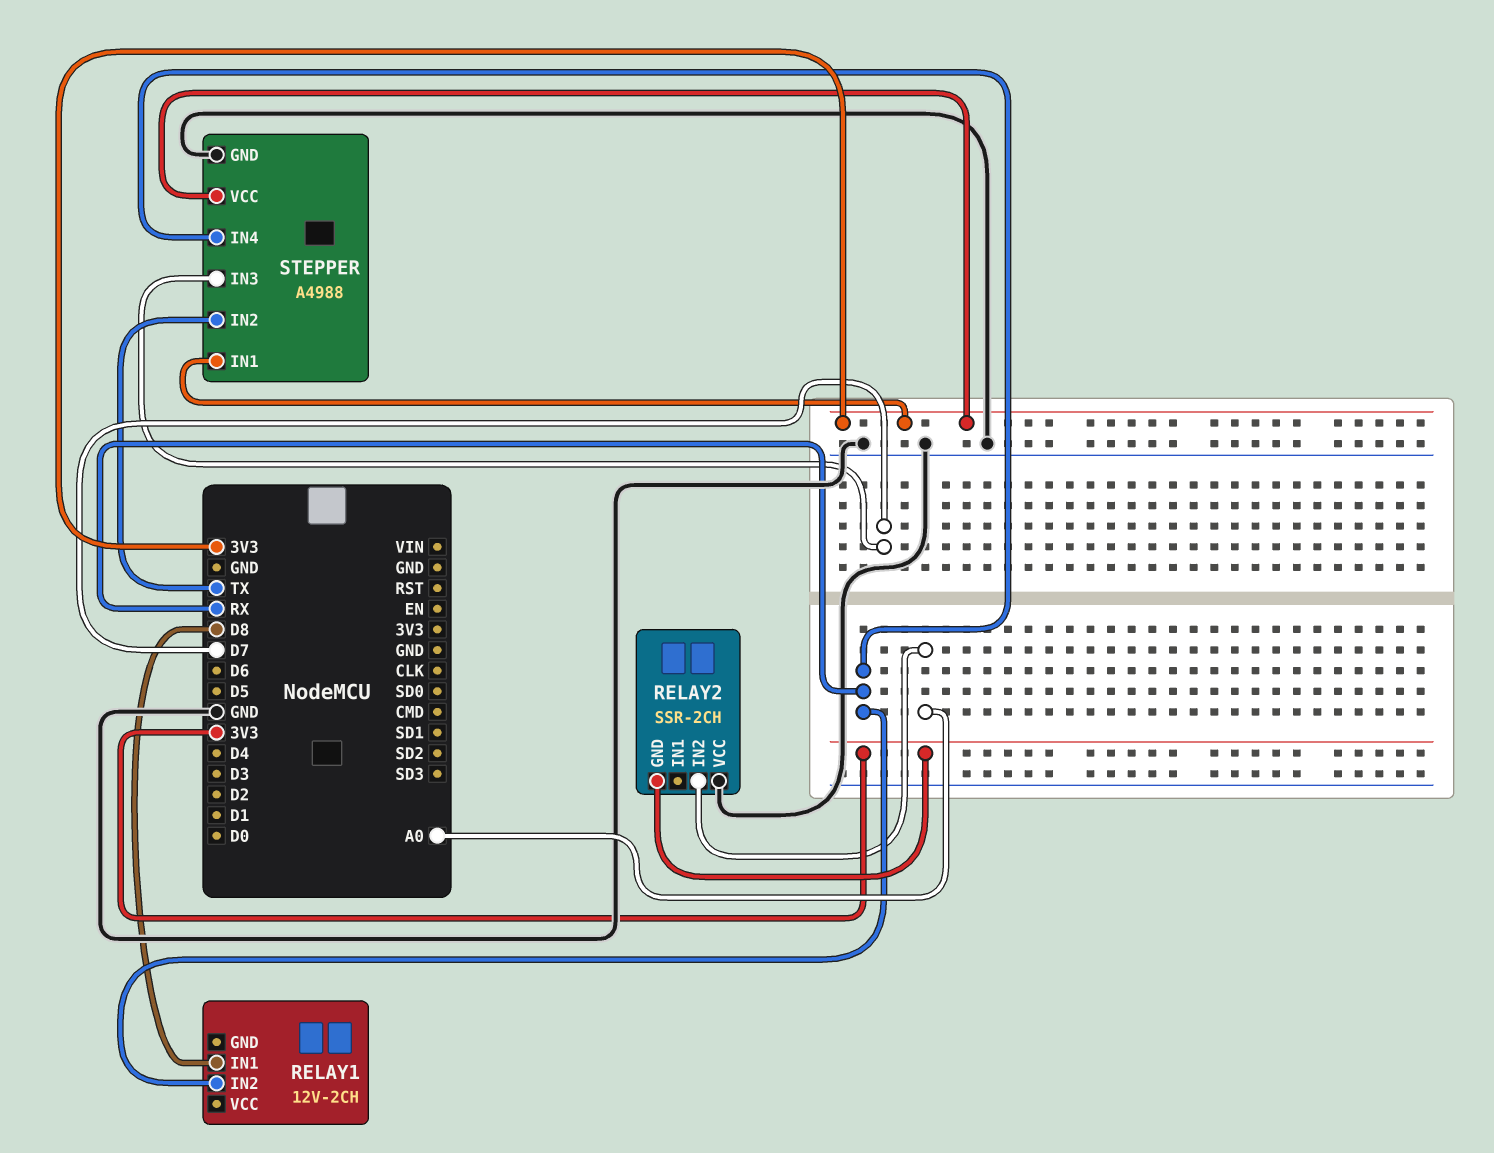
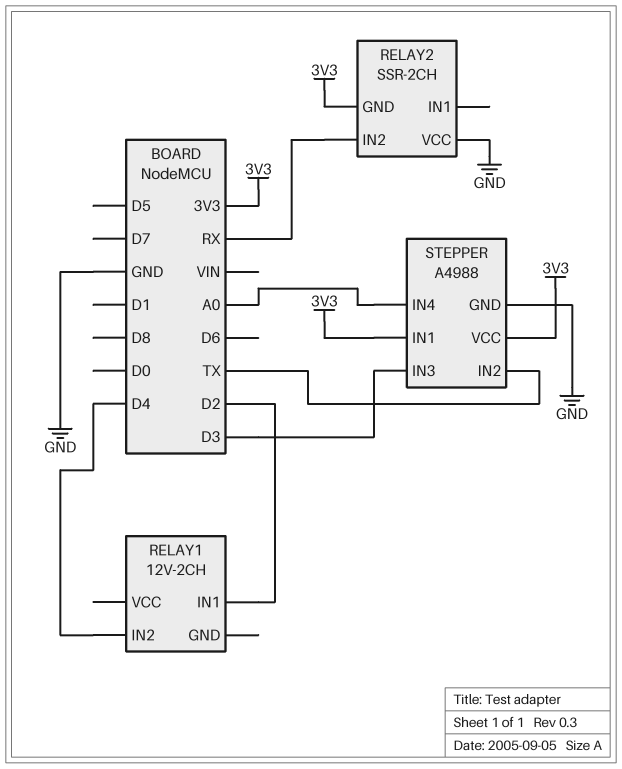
RELAY1 pin IN1: D8 -> D2
RELAY1 pin IN2: RX -> D4
RELAY2 pin IN2: A0 -> RX
STEPPER pin IN3: D7 -> D3
STEPPER pin IN4: RX -> A0

